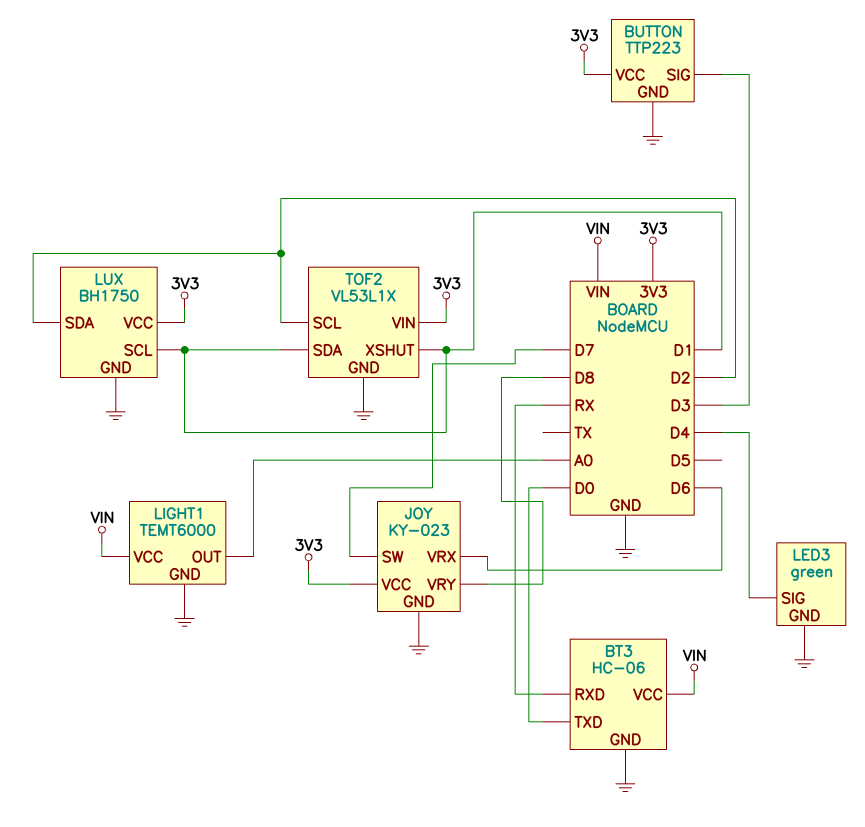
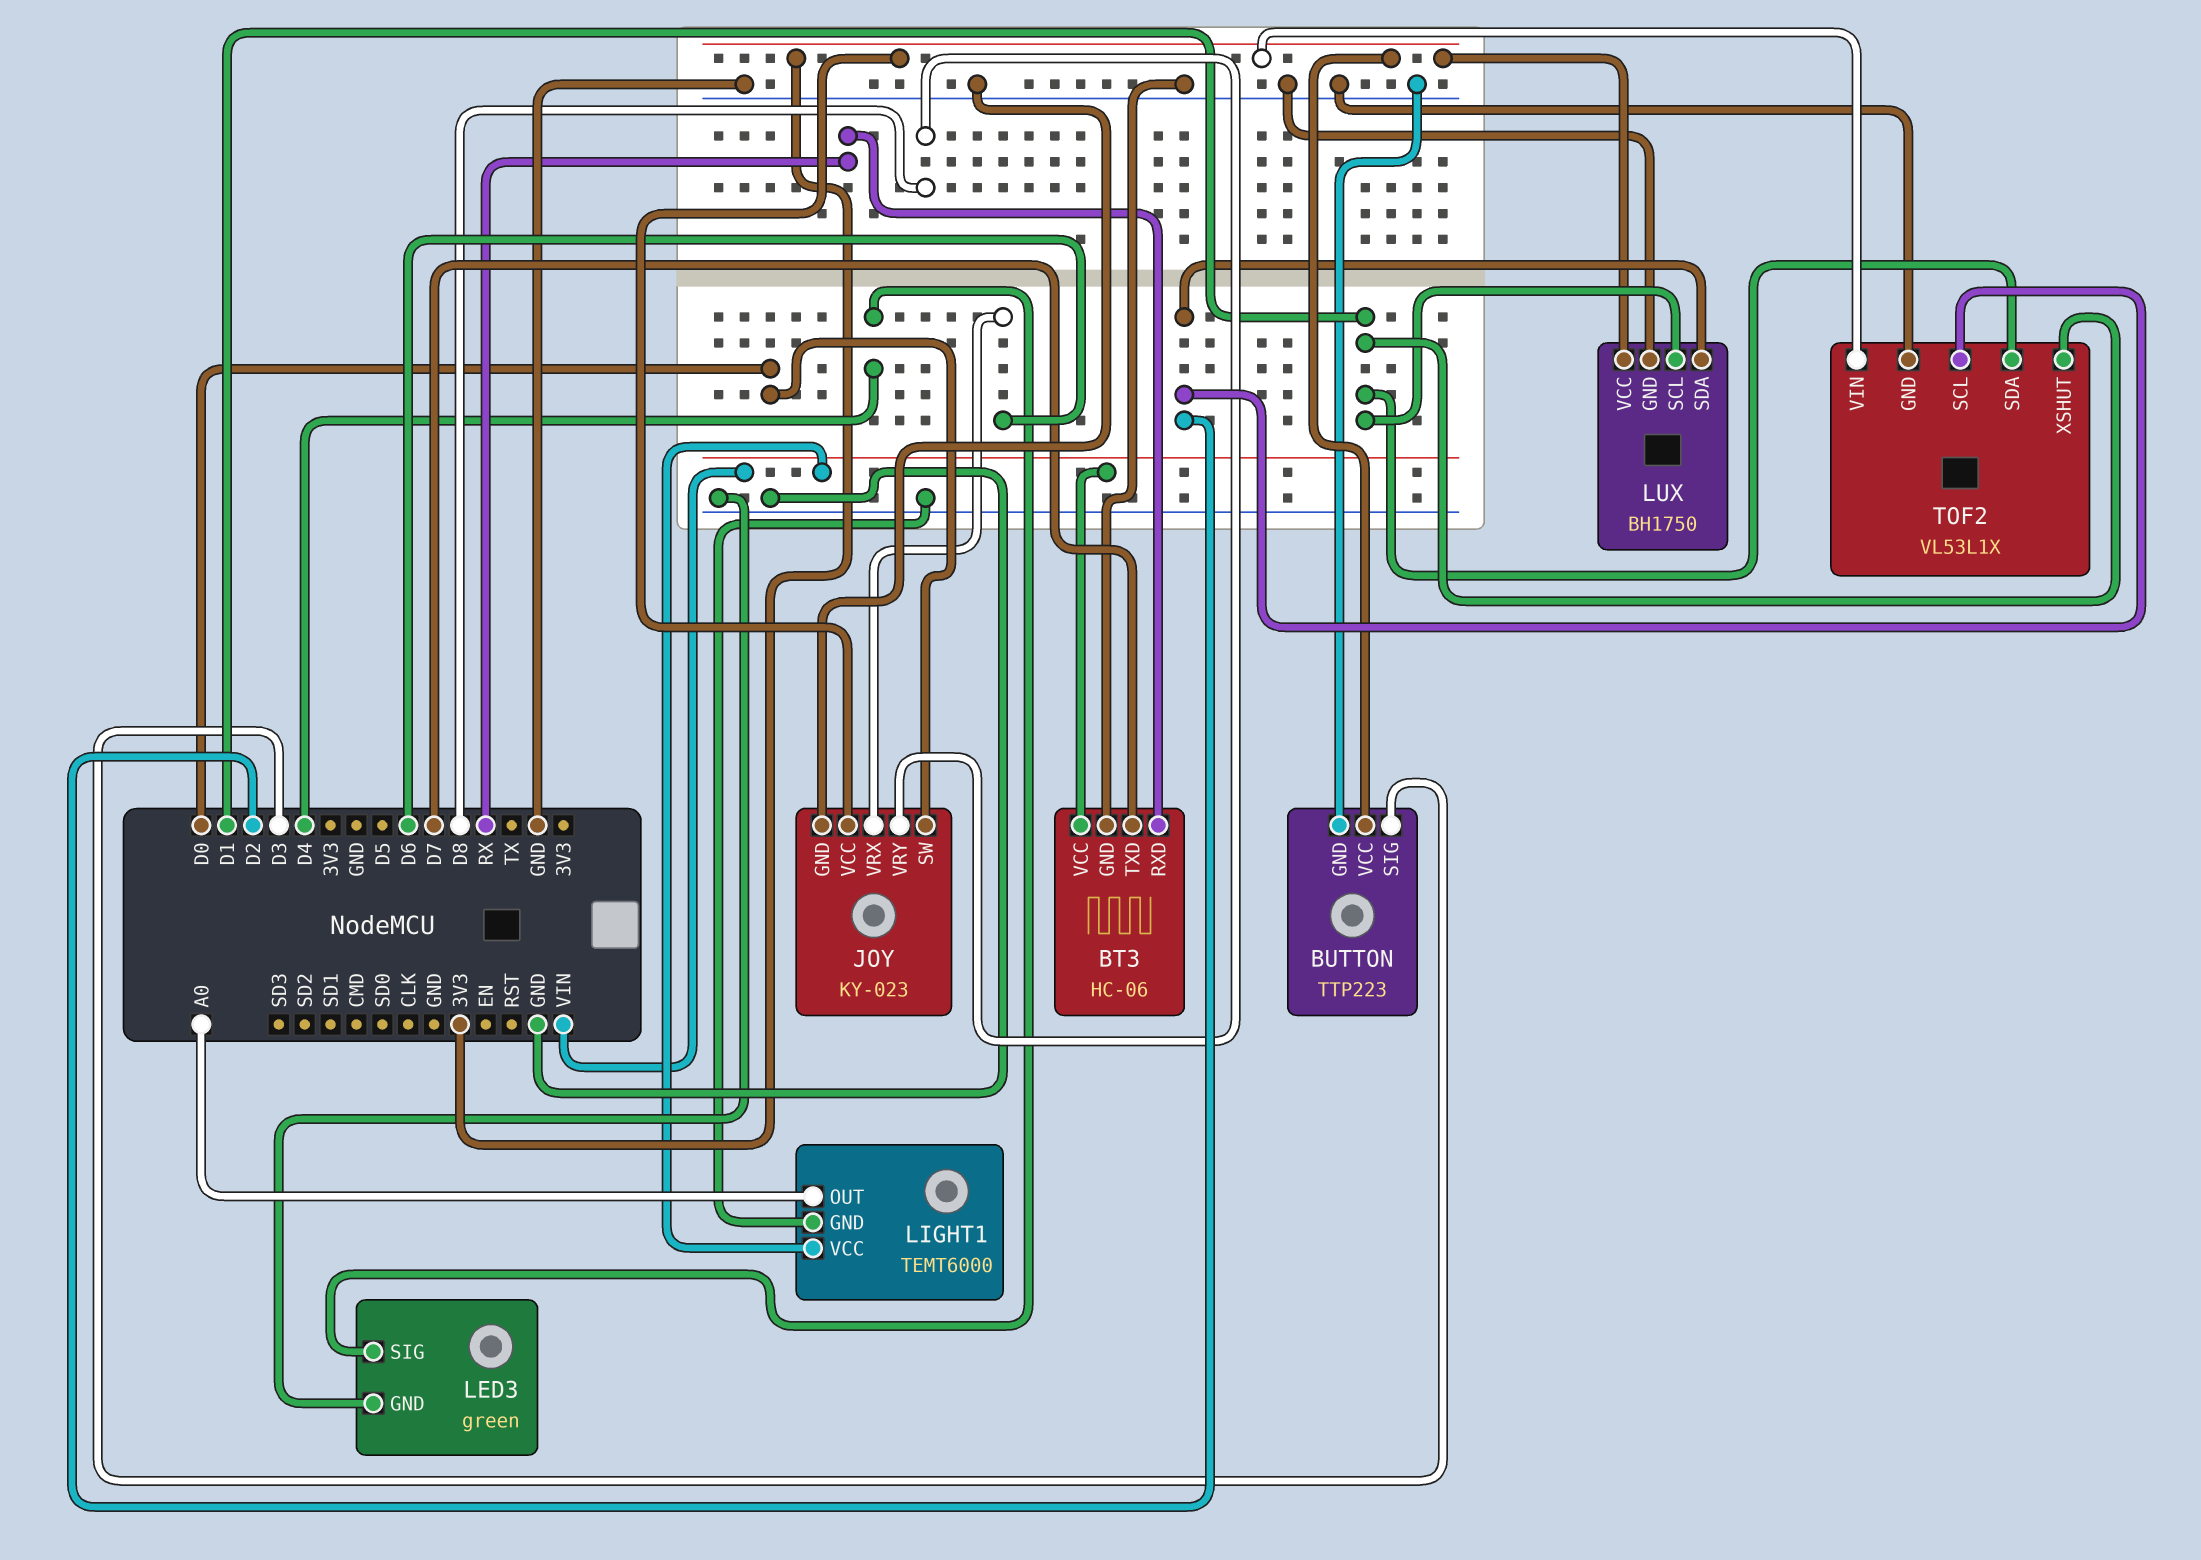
BT3 pin TXD: D0 -> D7
JOY pin SW: D7 -> D0

